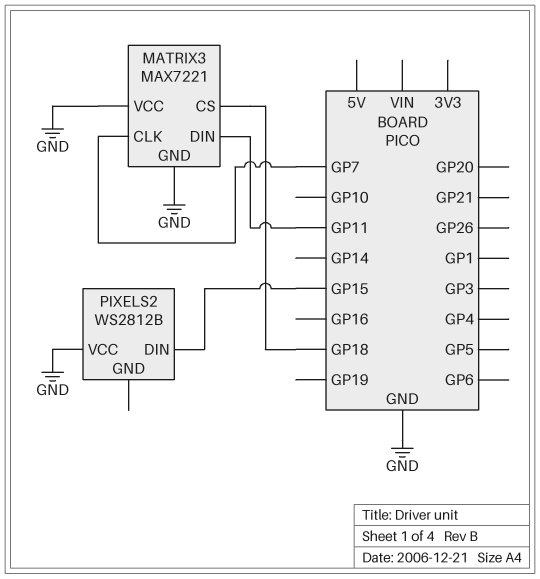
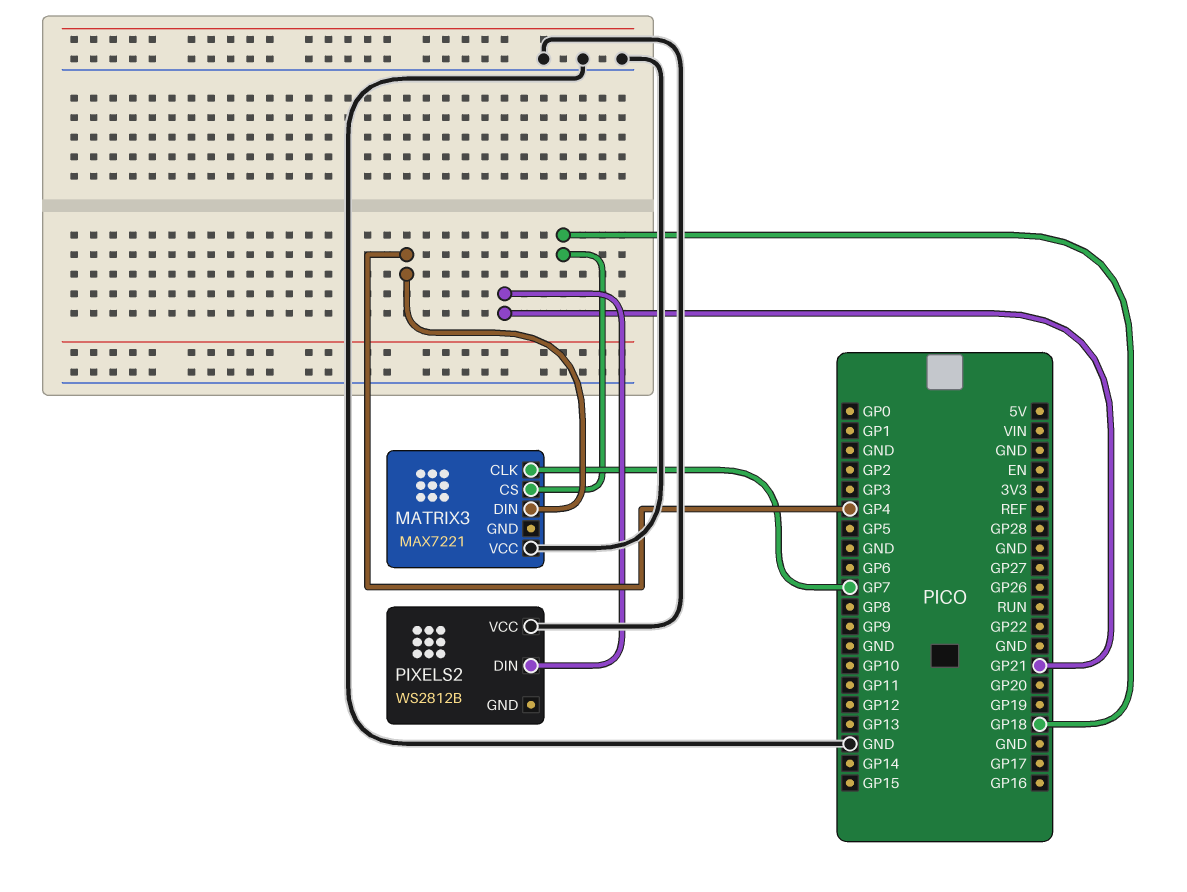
MATRIX3 pin DIN: GP11 -> GP4
MATRIX3 pin GND: GND -> none
PIXELS2 pin DIN: GP15 -> GP21

